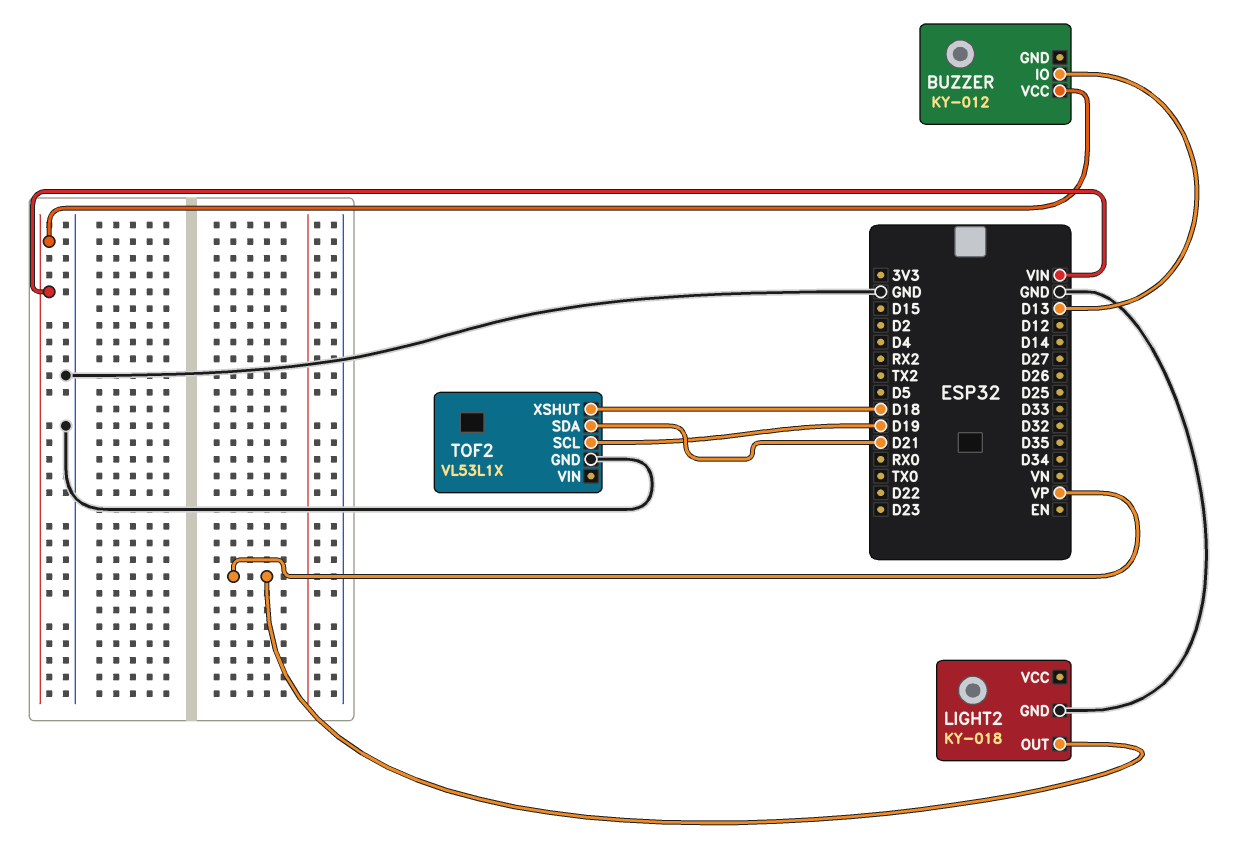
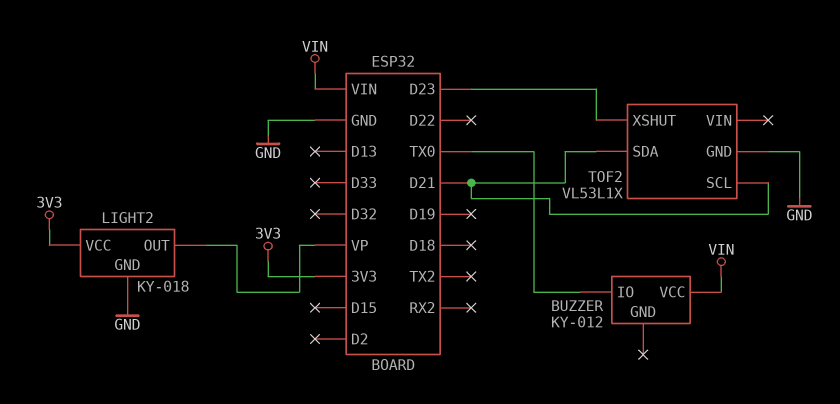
BUZZER pin IO: D13 -> TX0
LIGHT2 pin VCC: none -> 3V3
TOF2 pin SCL: D19 -> D21
TOF2 pin XSHUT: D18 -> D23

